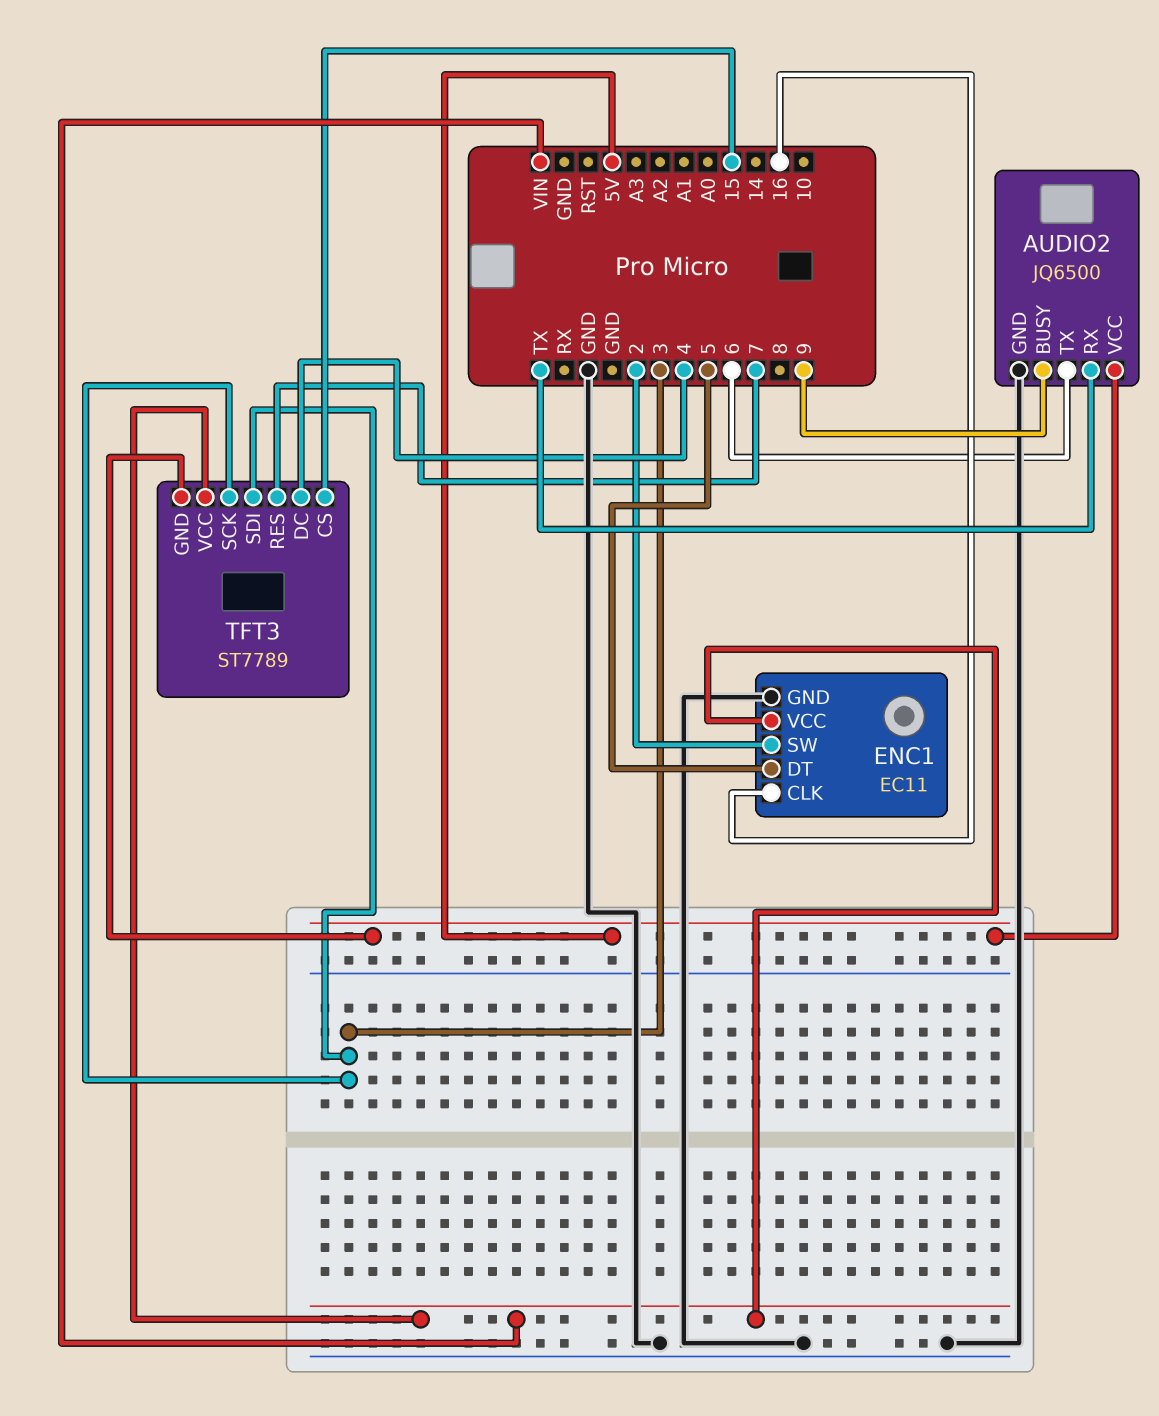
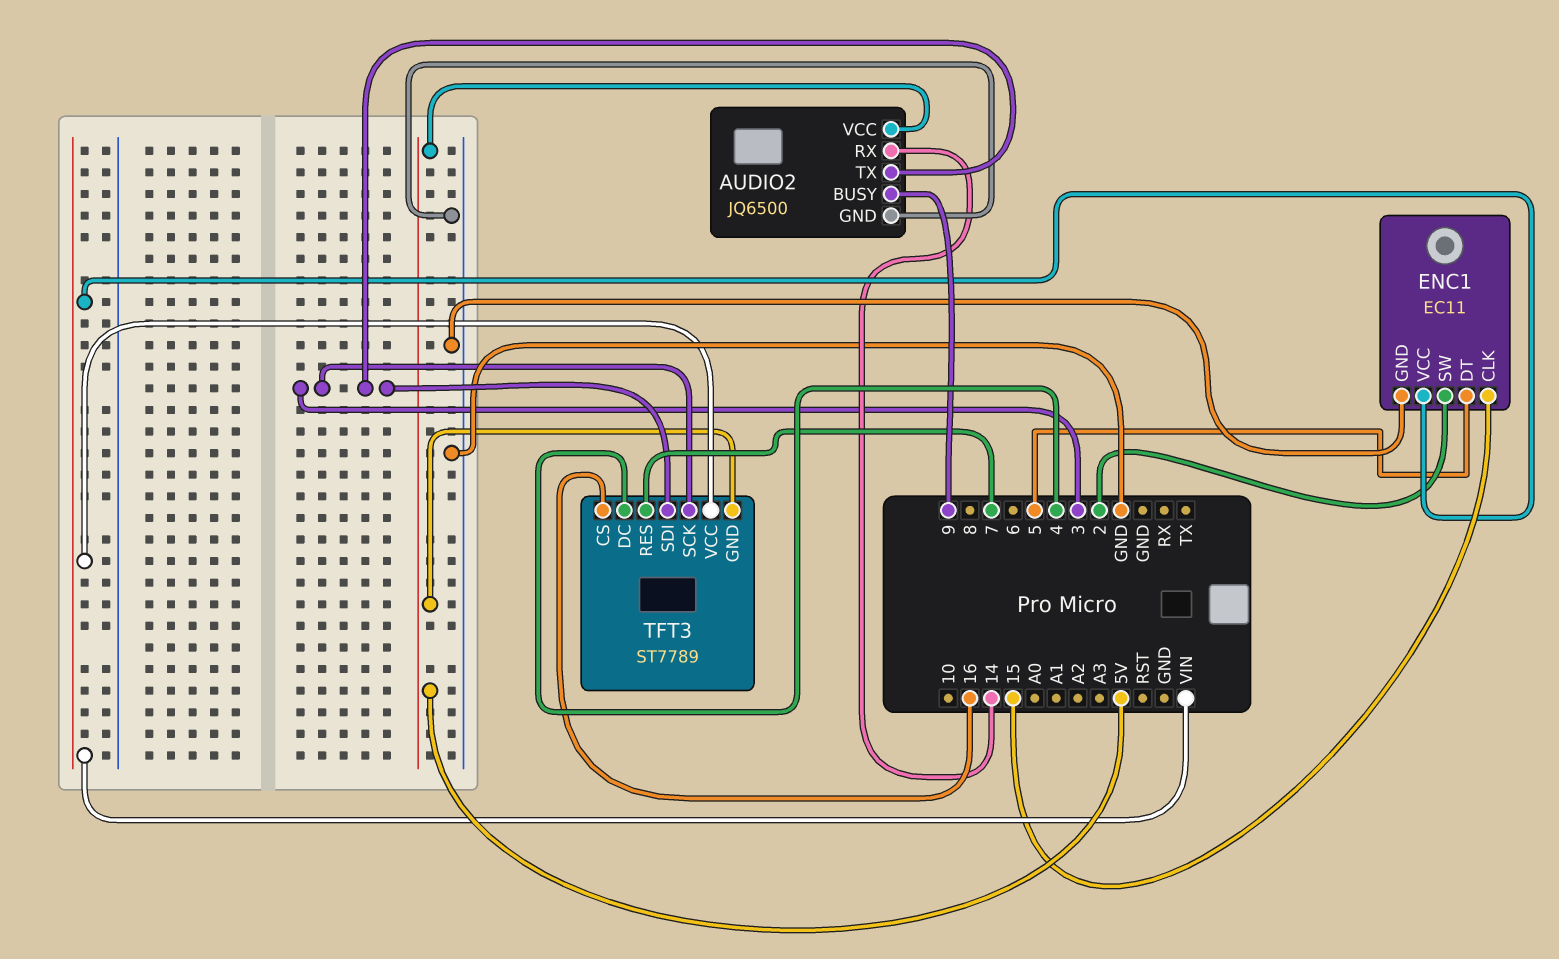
AUDIO2 pin RX: TX -> 14
AUDIO2 pin TX: 6 -> 3
ENC1 pin CLK: 16 -> 15
TFT3 pin CS: 15 -> 16

